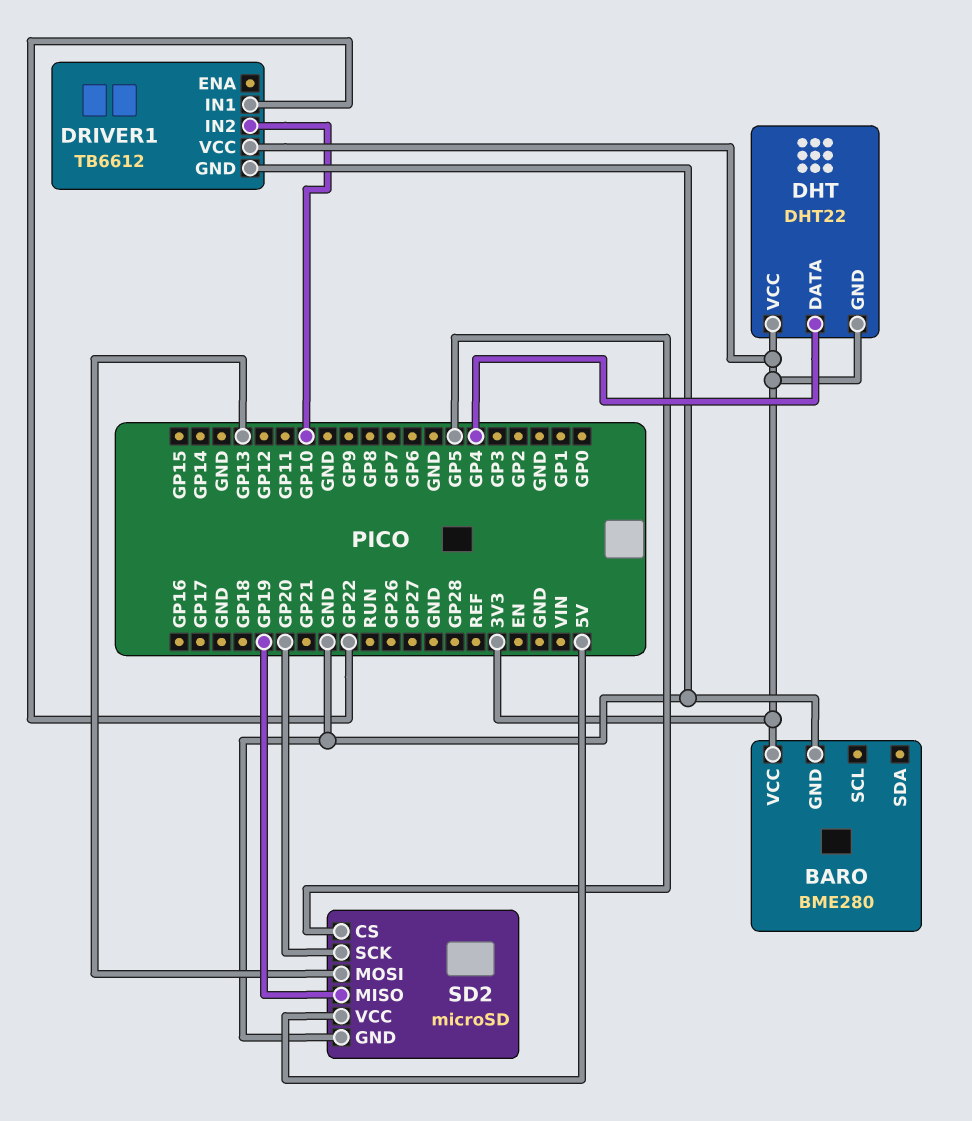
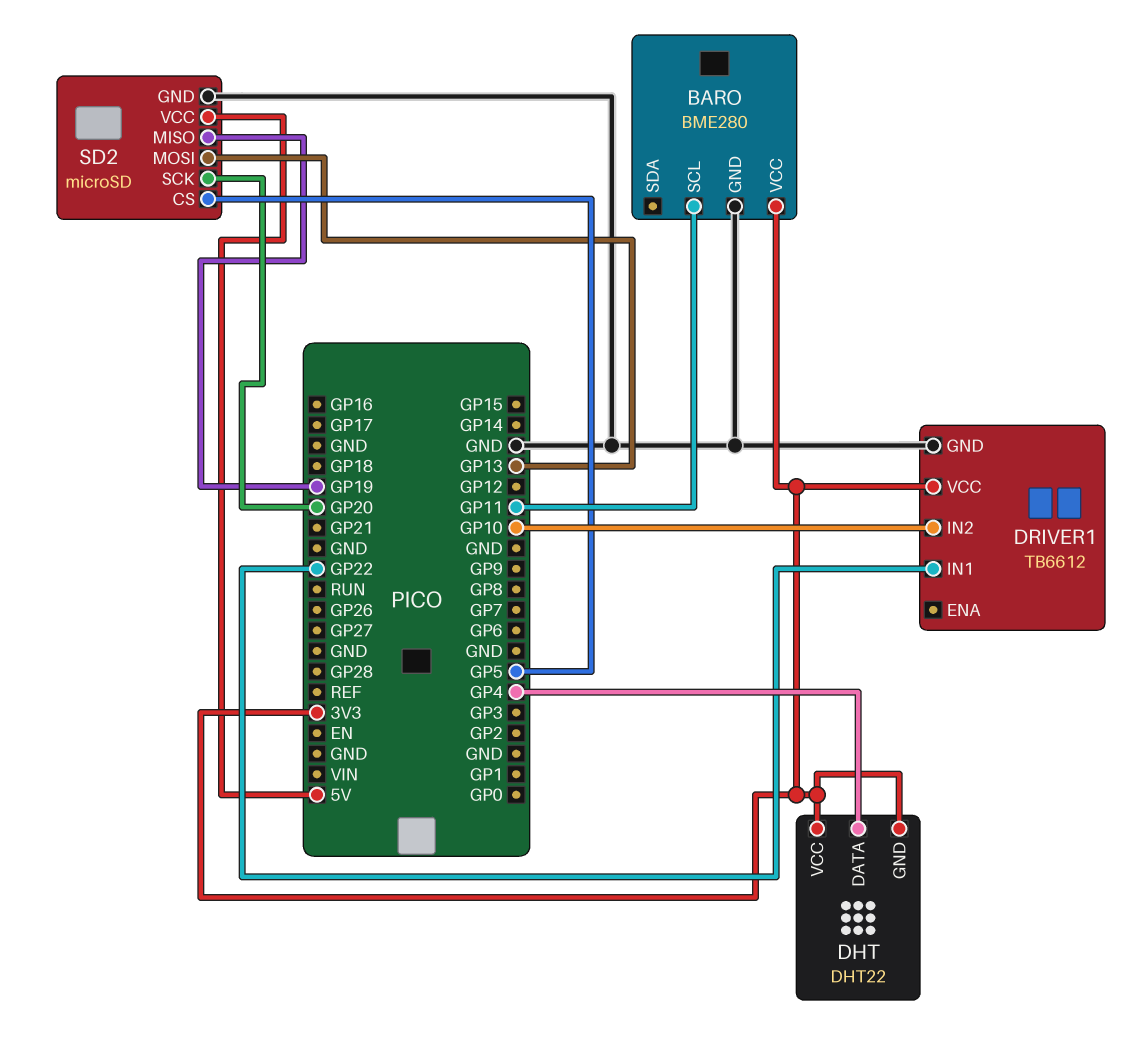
BARO pin SCL: none -> GP11

